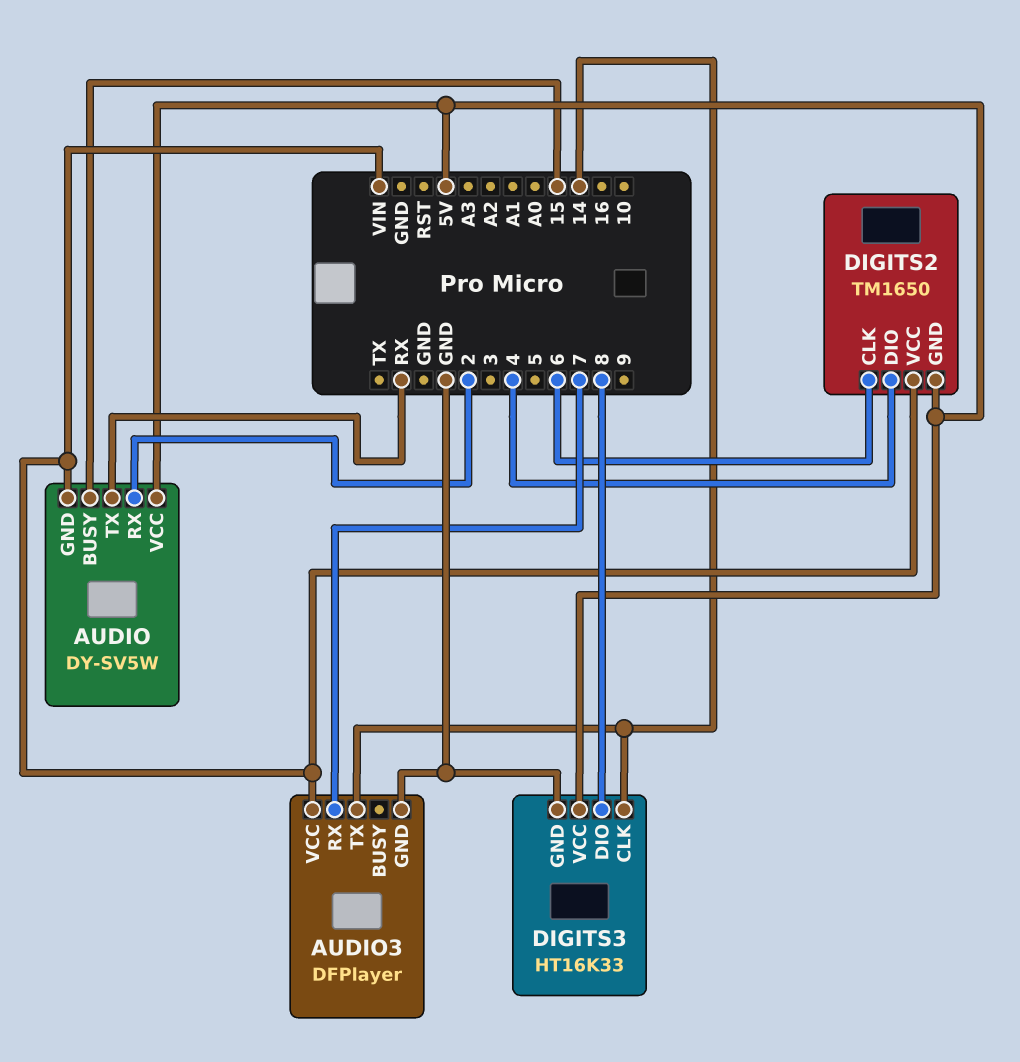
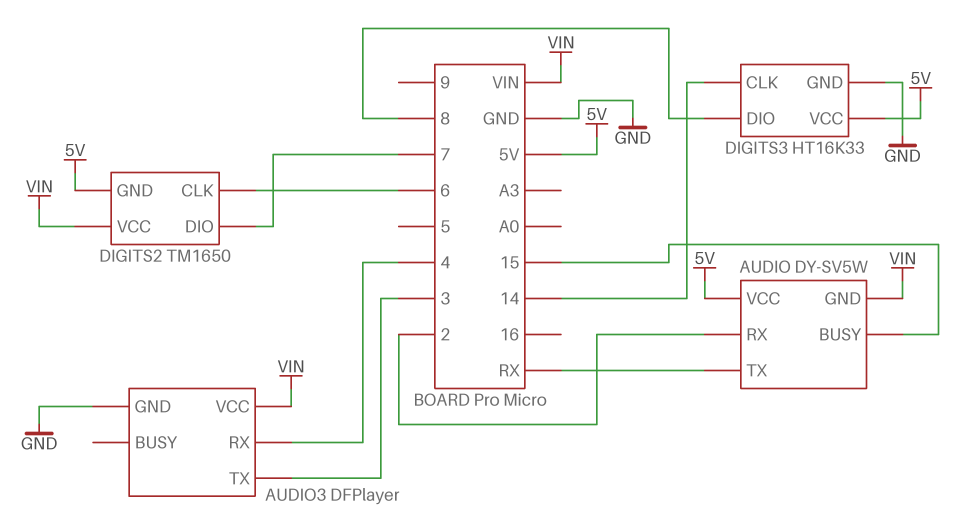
AUDIO3 pin RX: 7 -> 4
AUDIO3 pin TX: 14 -> 3
DIGITS2 pin DIO: 4 -> 7

